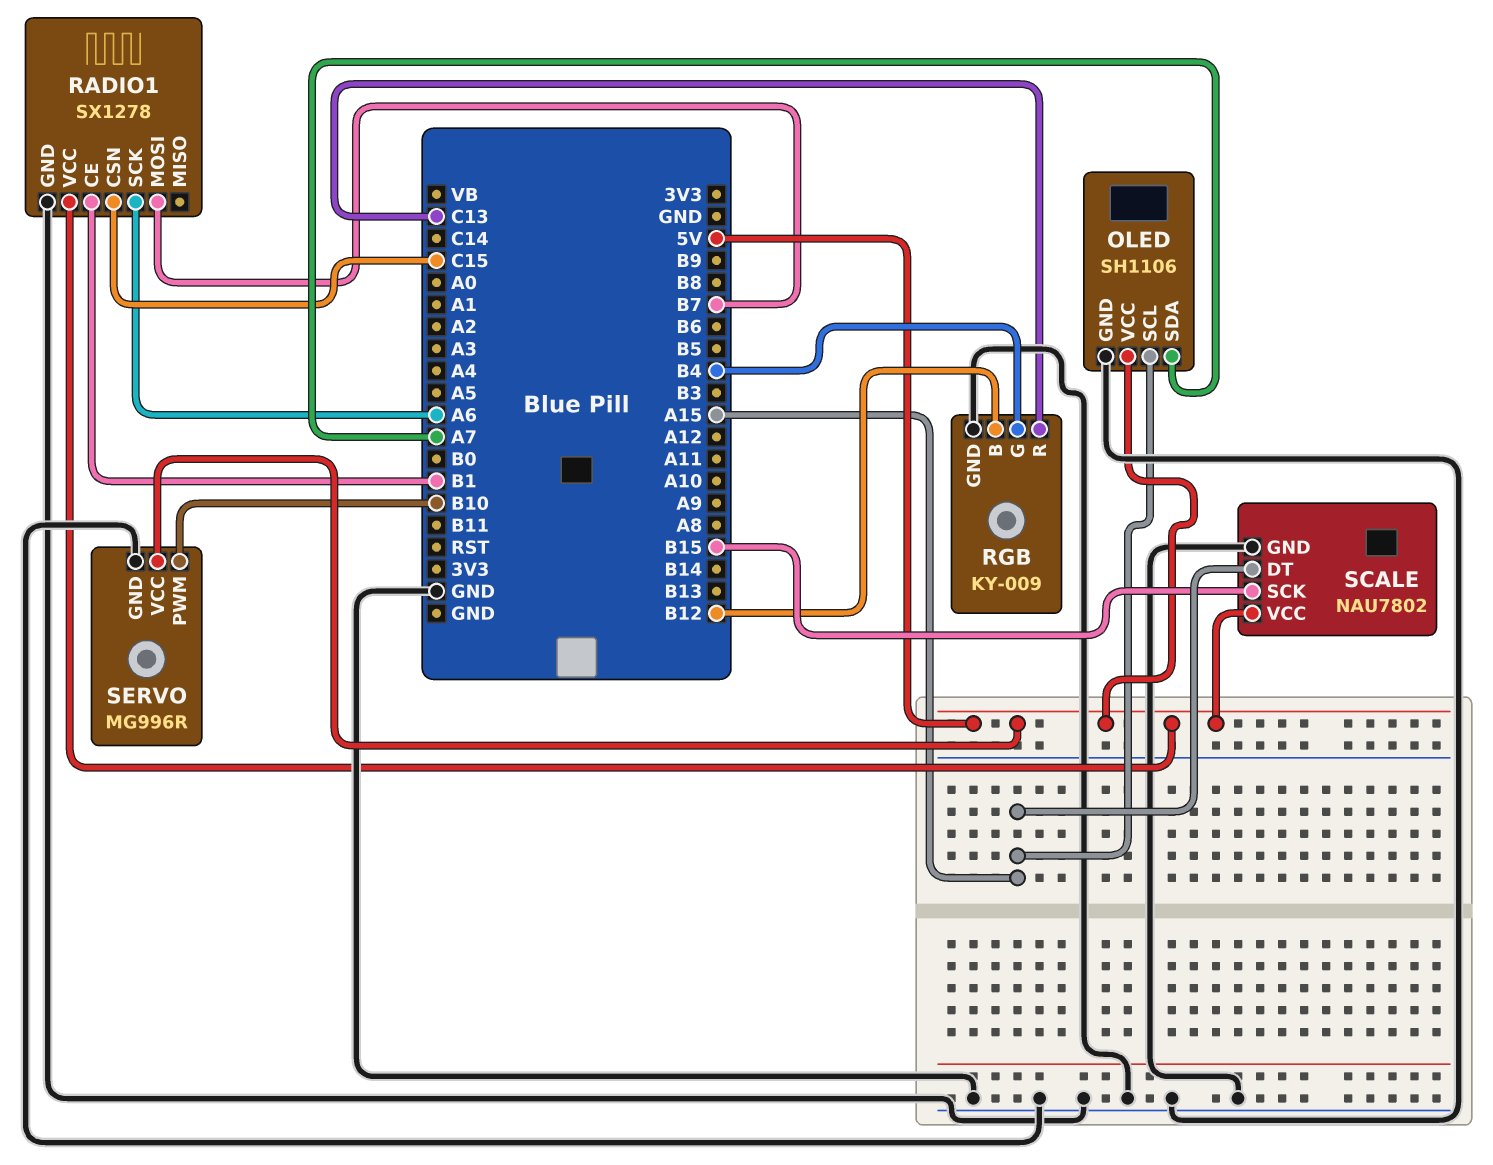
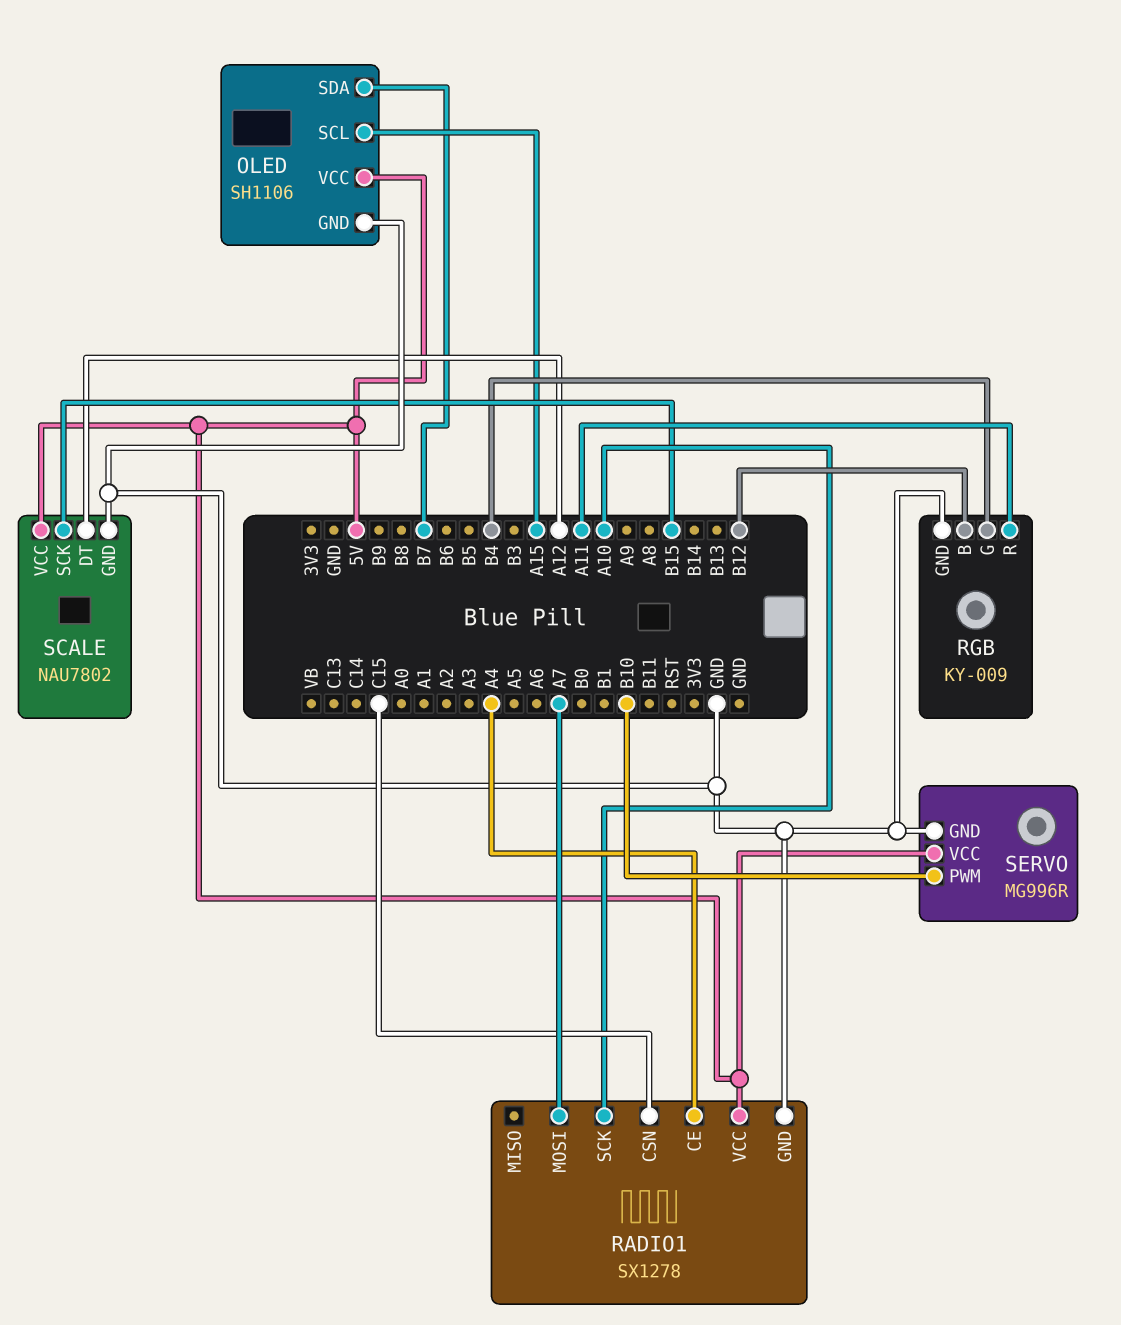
OLED pin SDA: A7 -> B7
RADIO1 pin CE: B1 -> A4
RADIO1 pin MOSI: B7 -> A7
RADIO1 pin SCK: A6 -> A10
RGB pin R: C13 -> A11
SCALE pin DT: A15 -> A12

